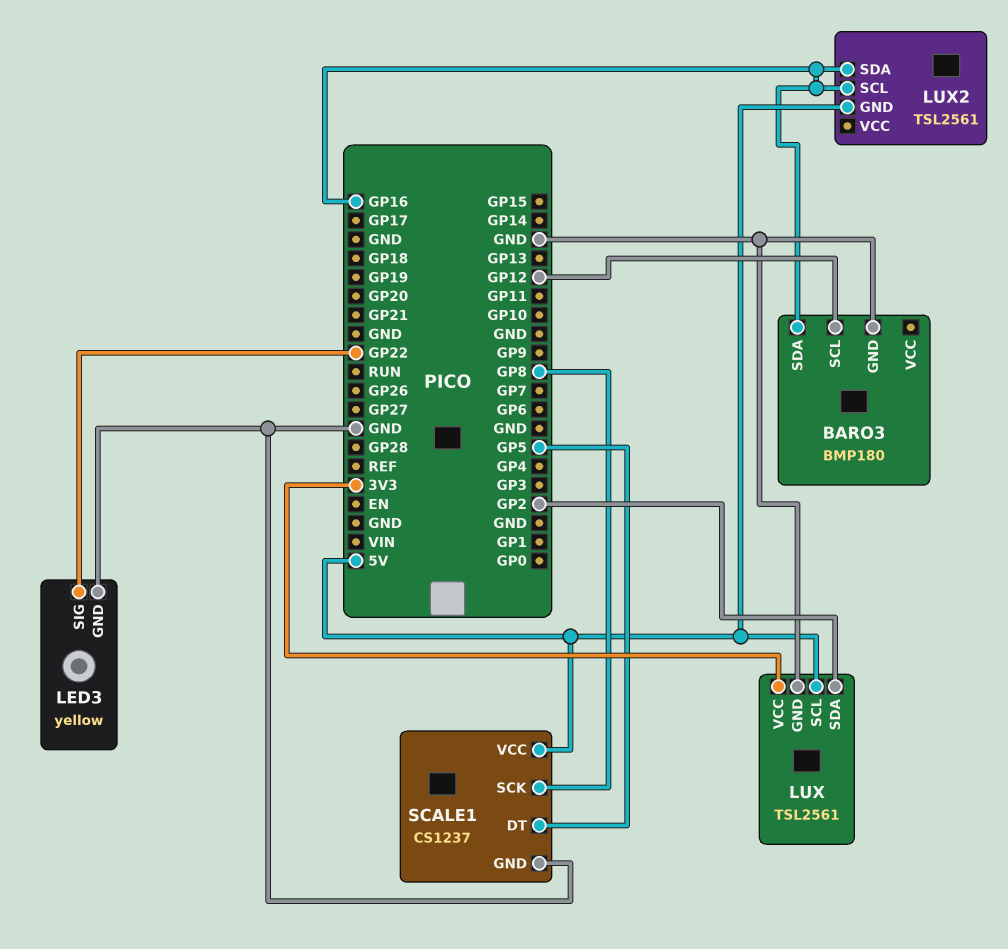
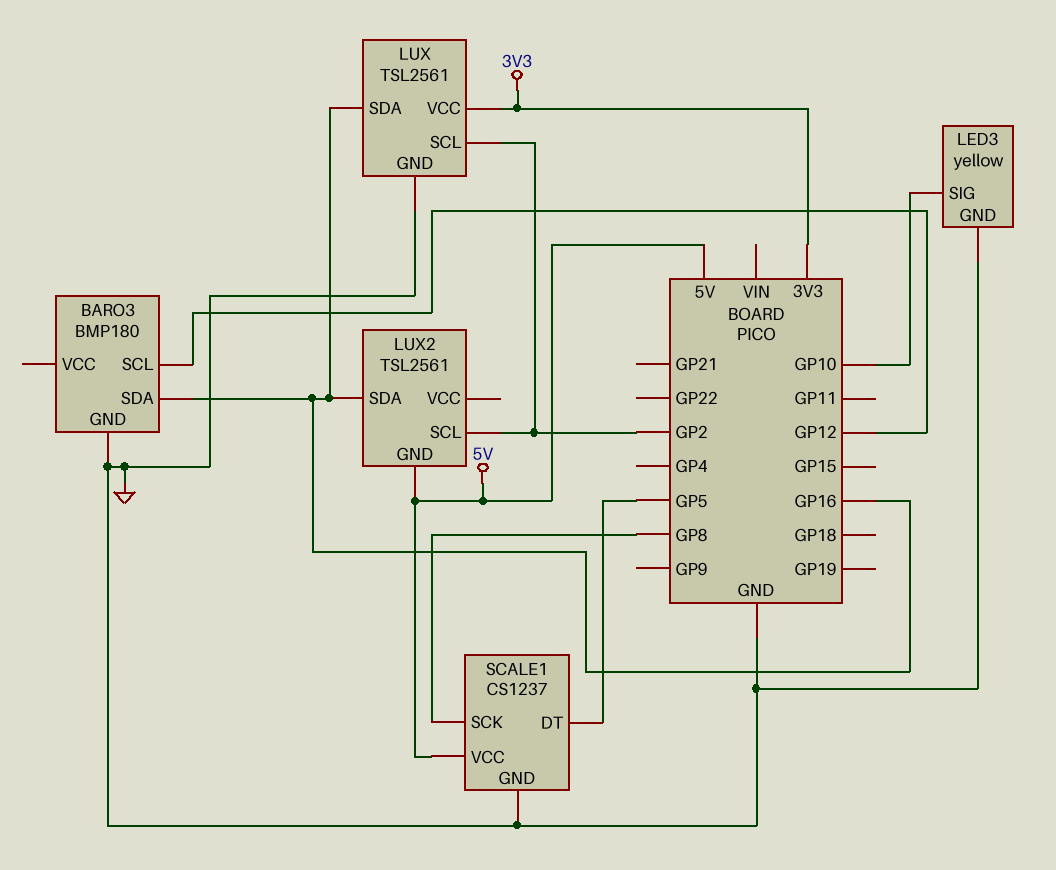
LED3 pin SIG: GP22 -> GP10
LUX pin SCL: 5V -> GP2
LUX pin SDA: GP2 -> GP16
LUX2 pin SCL: GP16 -> GP2

